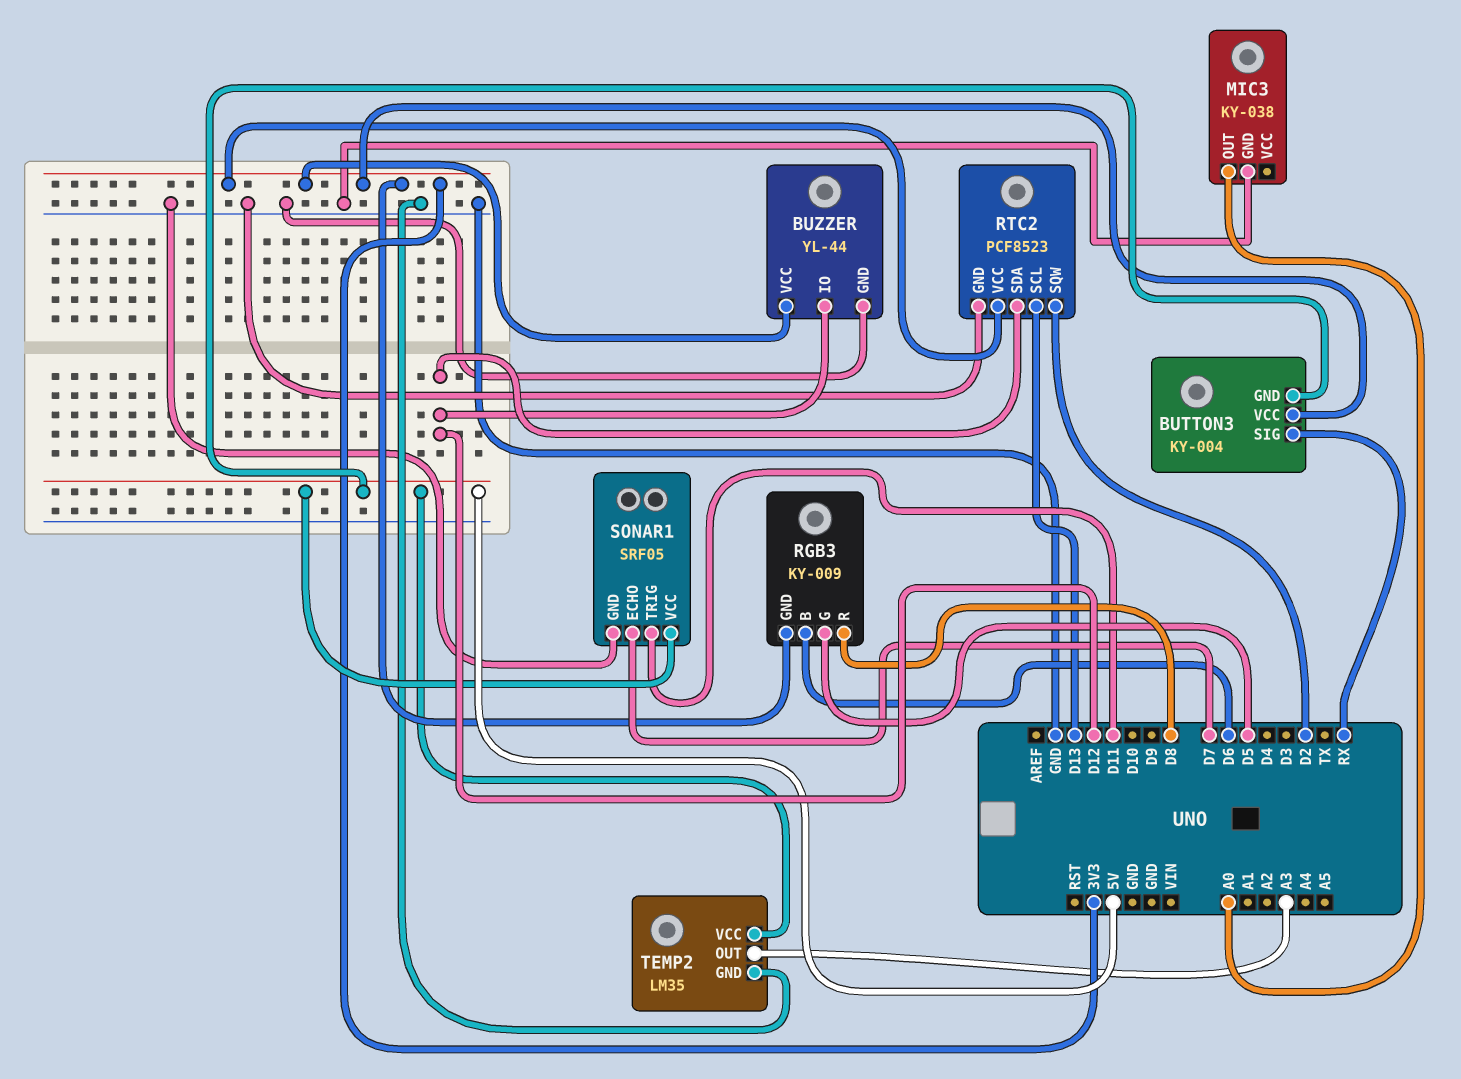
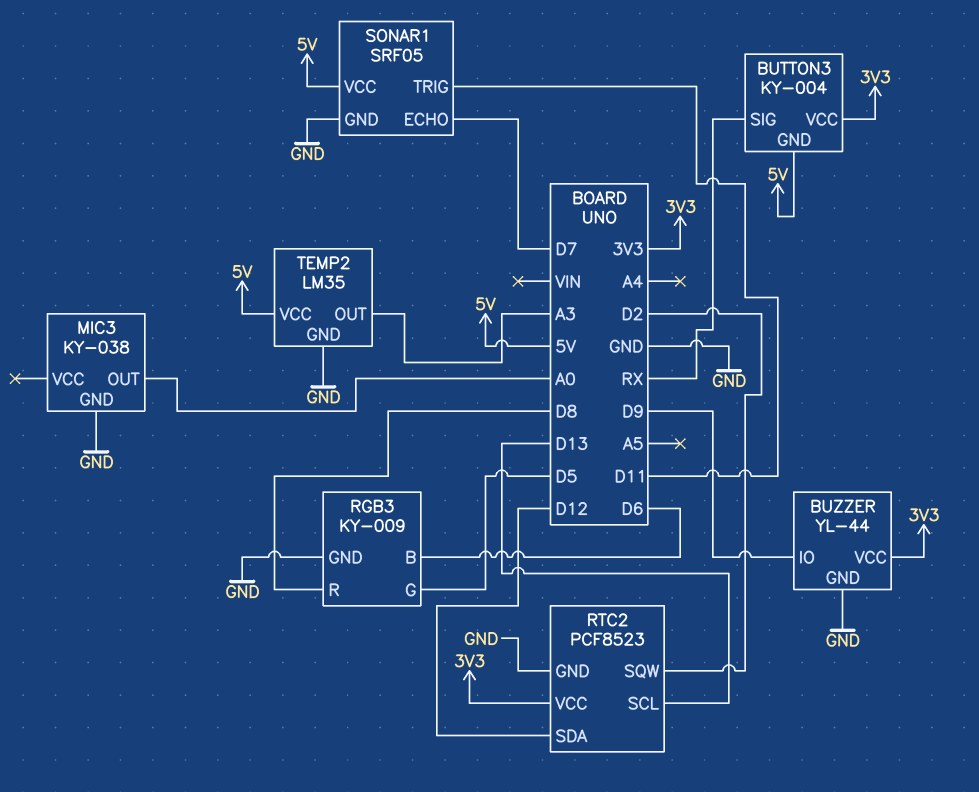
BUZZER pin IO: D12 -> D9
RGB3 pin GND: 3V3 -> GND

